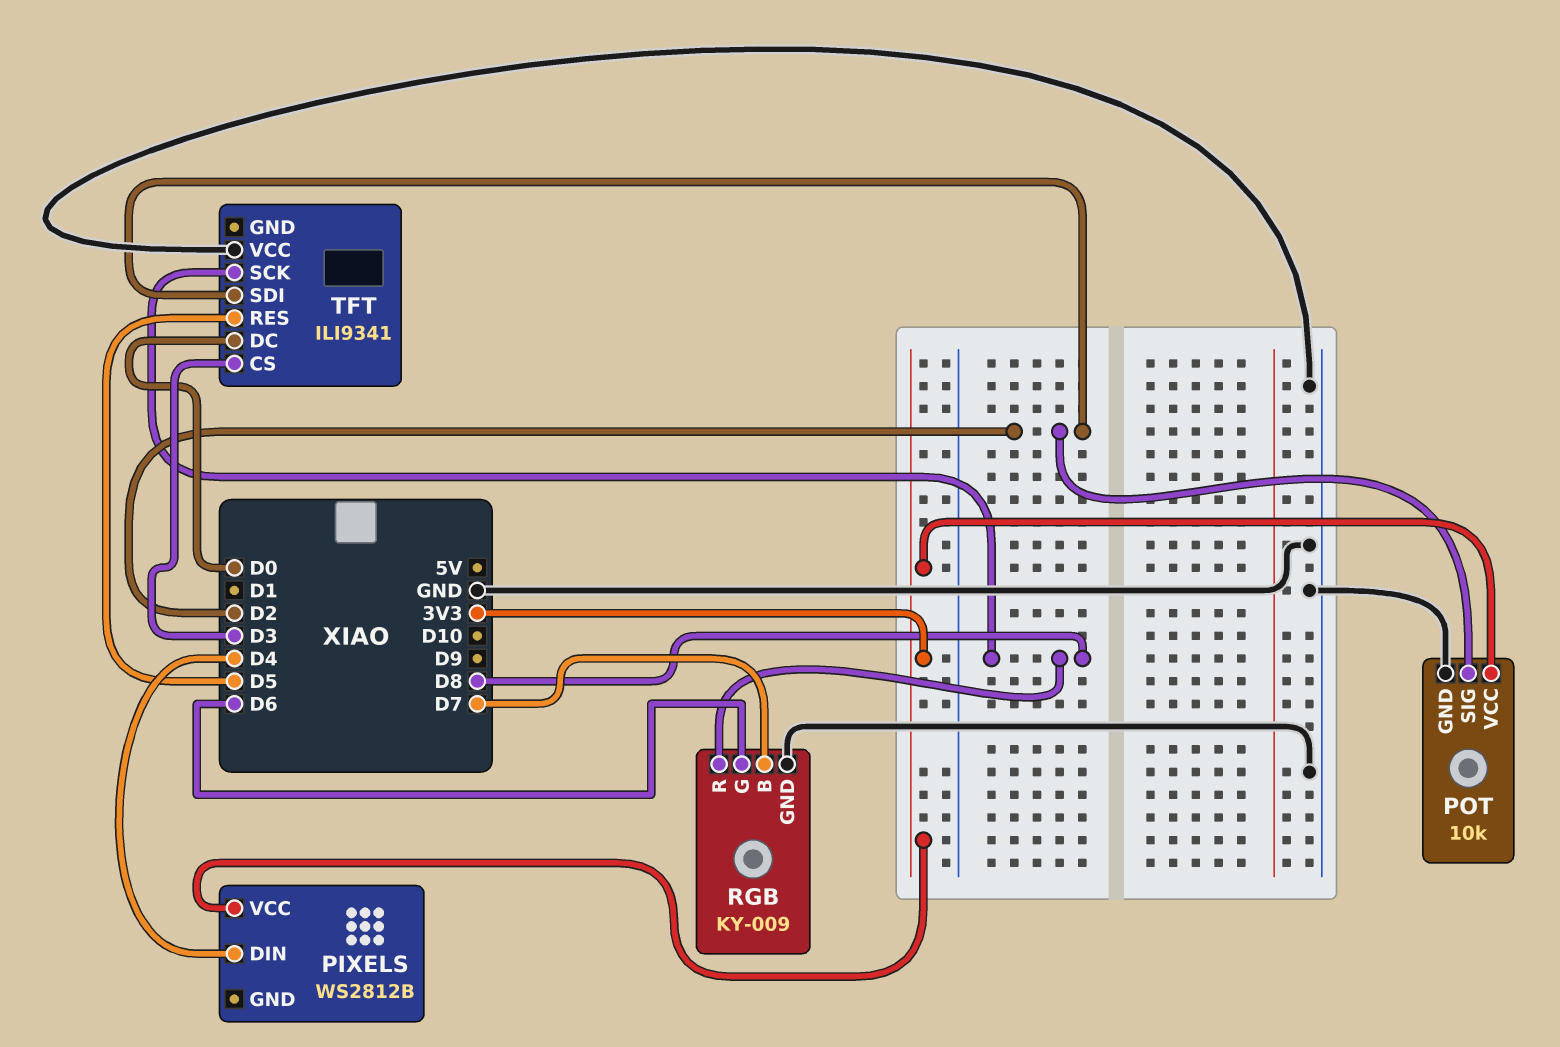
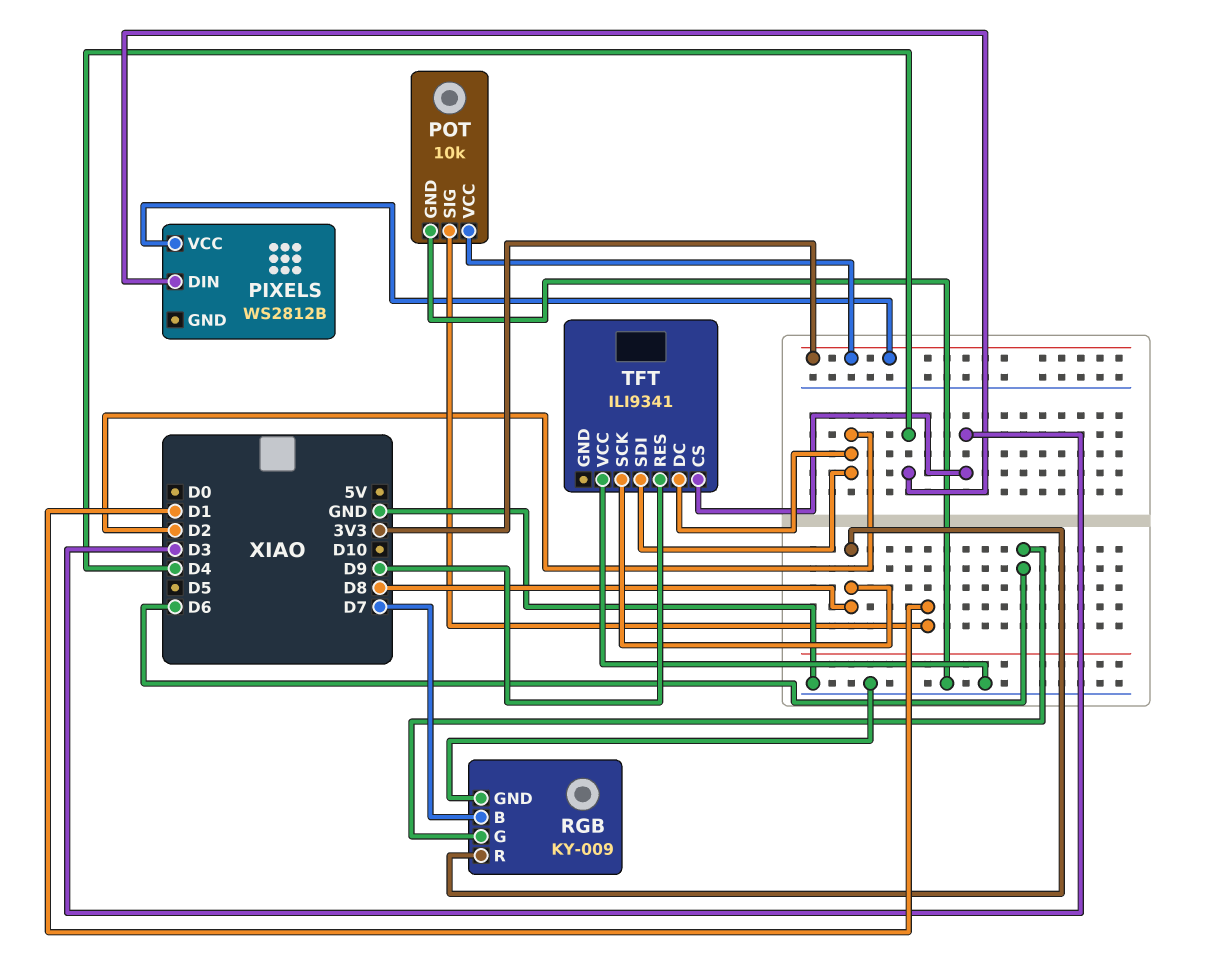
POT pin SIG: D2 -> D1
TFT pin DC: D0 -> D2
TFT pin RES: D5 -> D9

